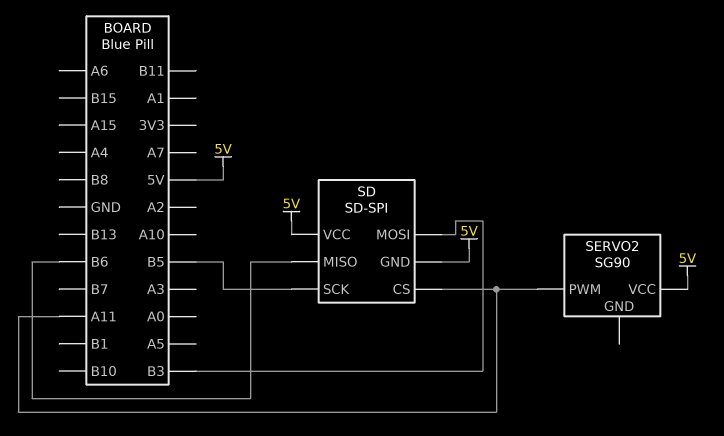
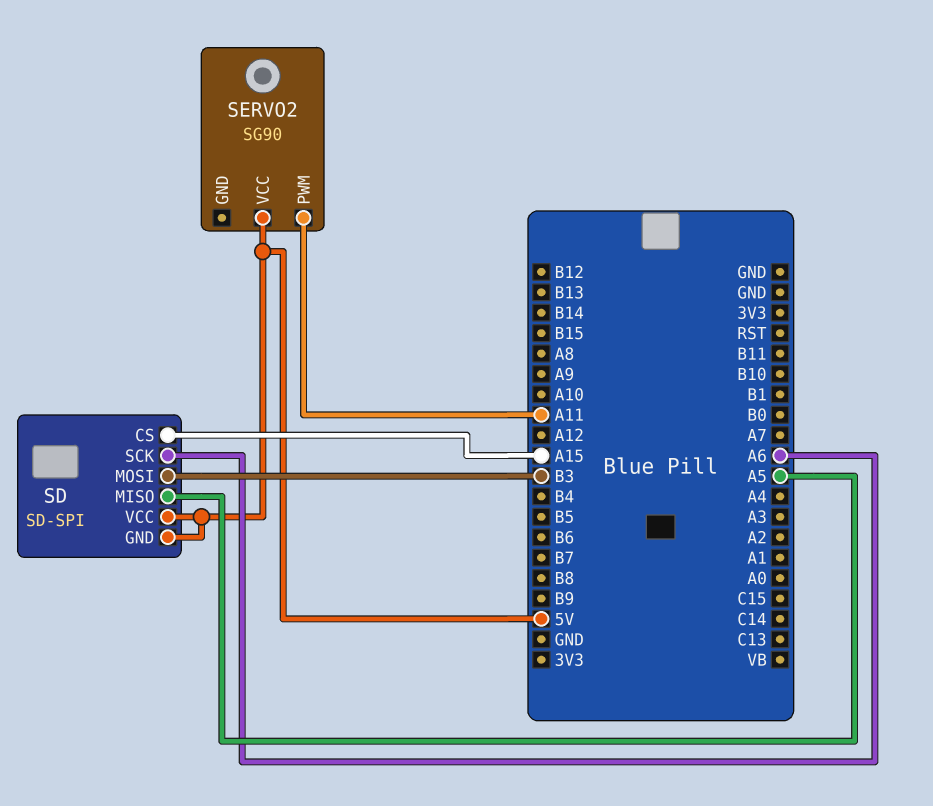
SD pin CS: A11 -> A15
SD pin MISO: B6 -> A5
SD pin SCK: B5 -> A6

